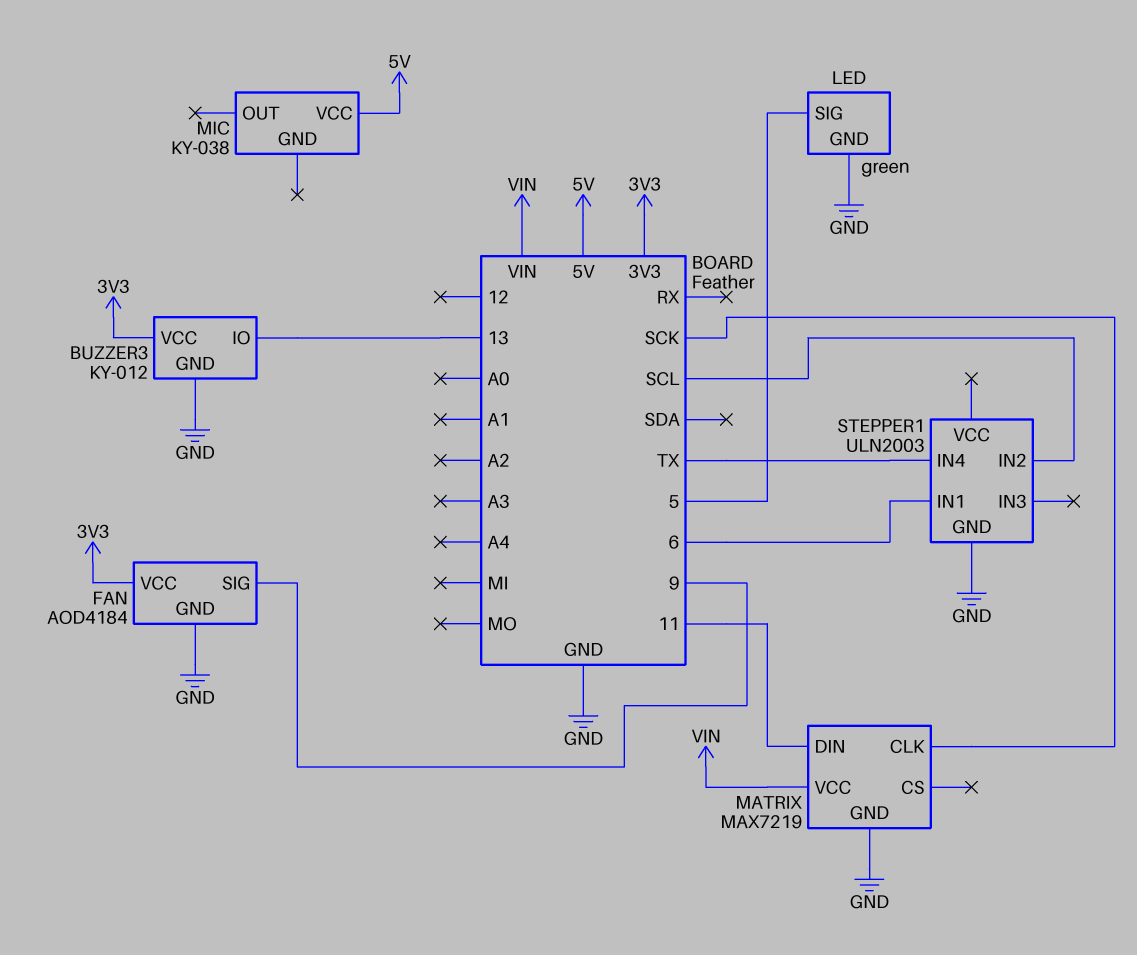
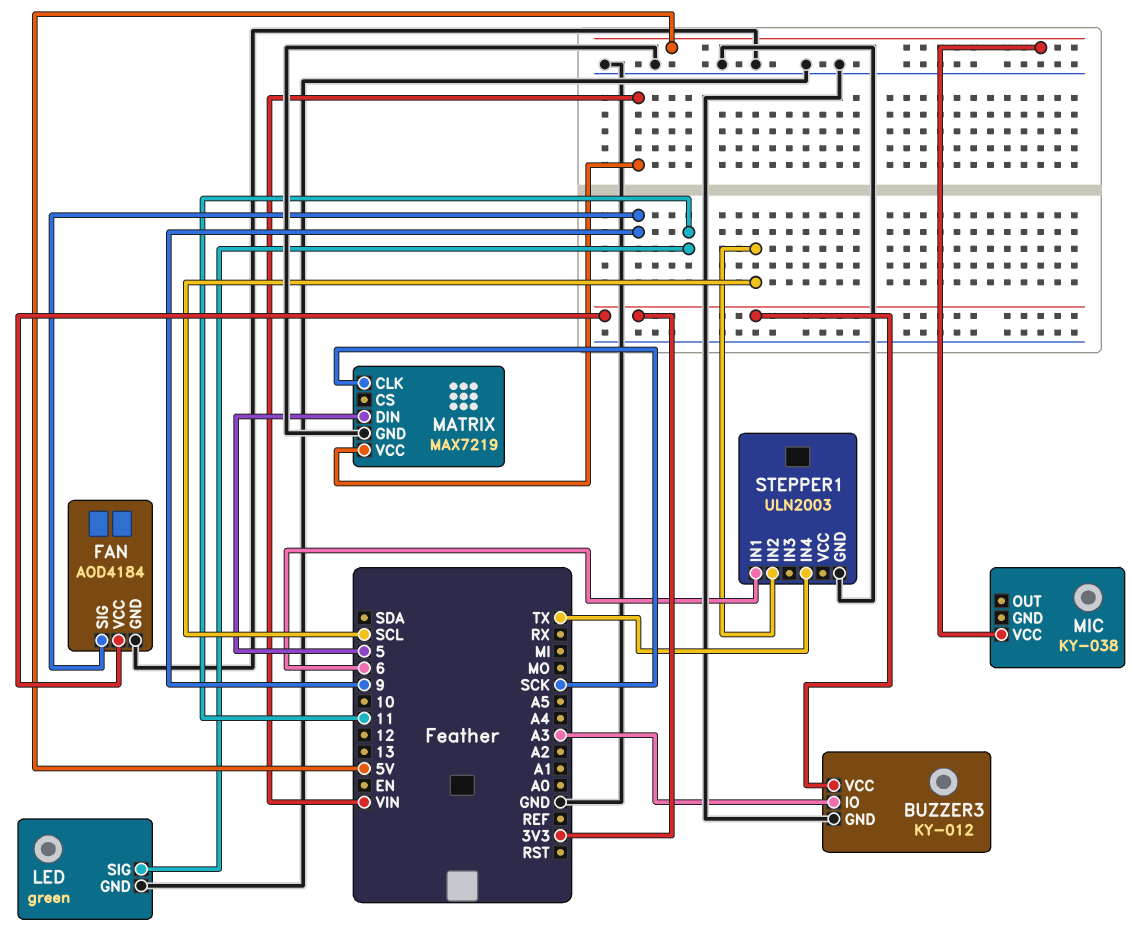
BUZZER3 pin IO: 13 -> A3
LED pin SIG: 5 -> 11
MATRIX pin DIN: 11 -> 5

